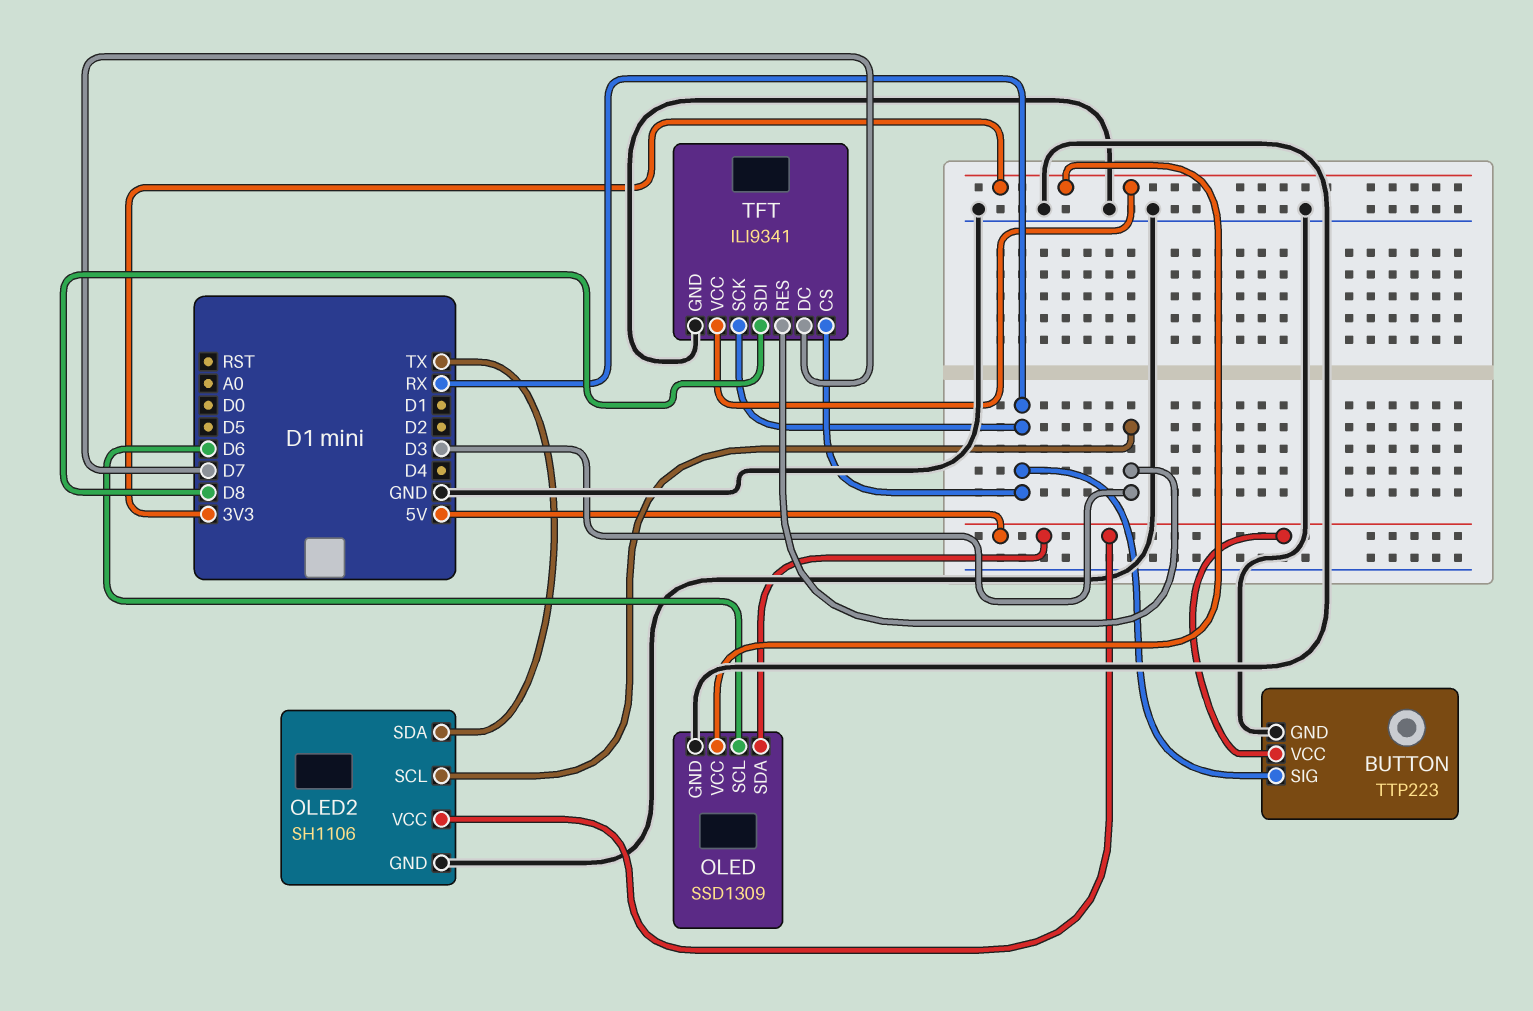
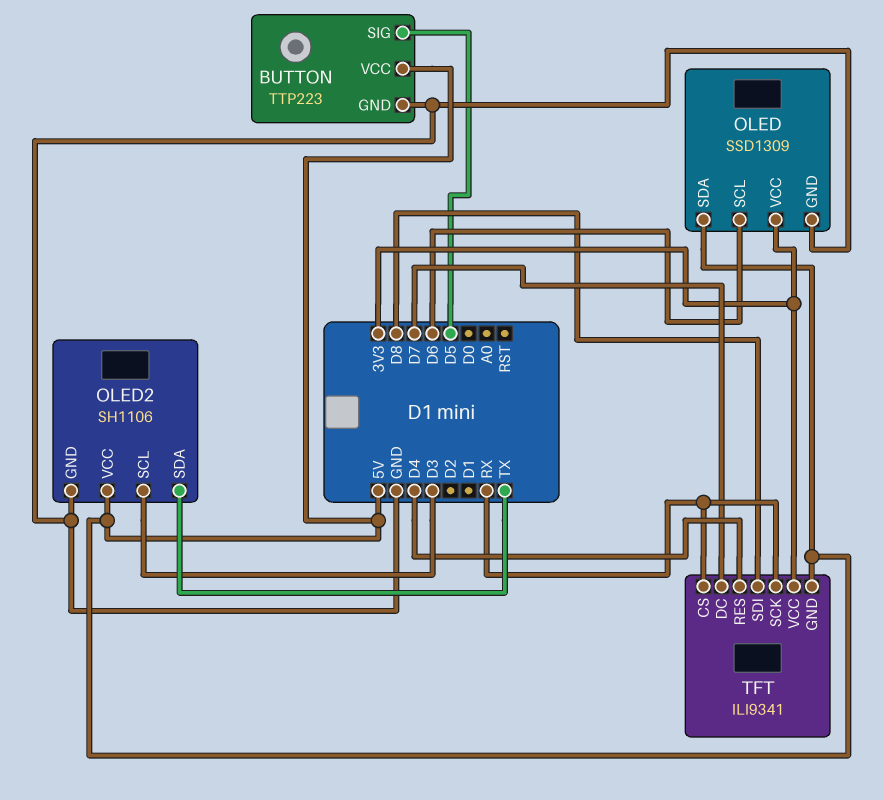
BUTTON pin SIG: RX -> D5
TFT pin GND: GND -> 5V
TFT pin RES: D3 -> D4

